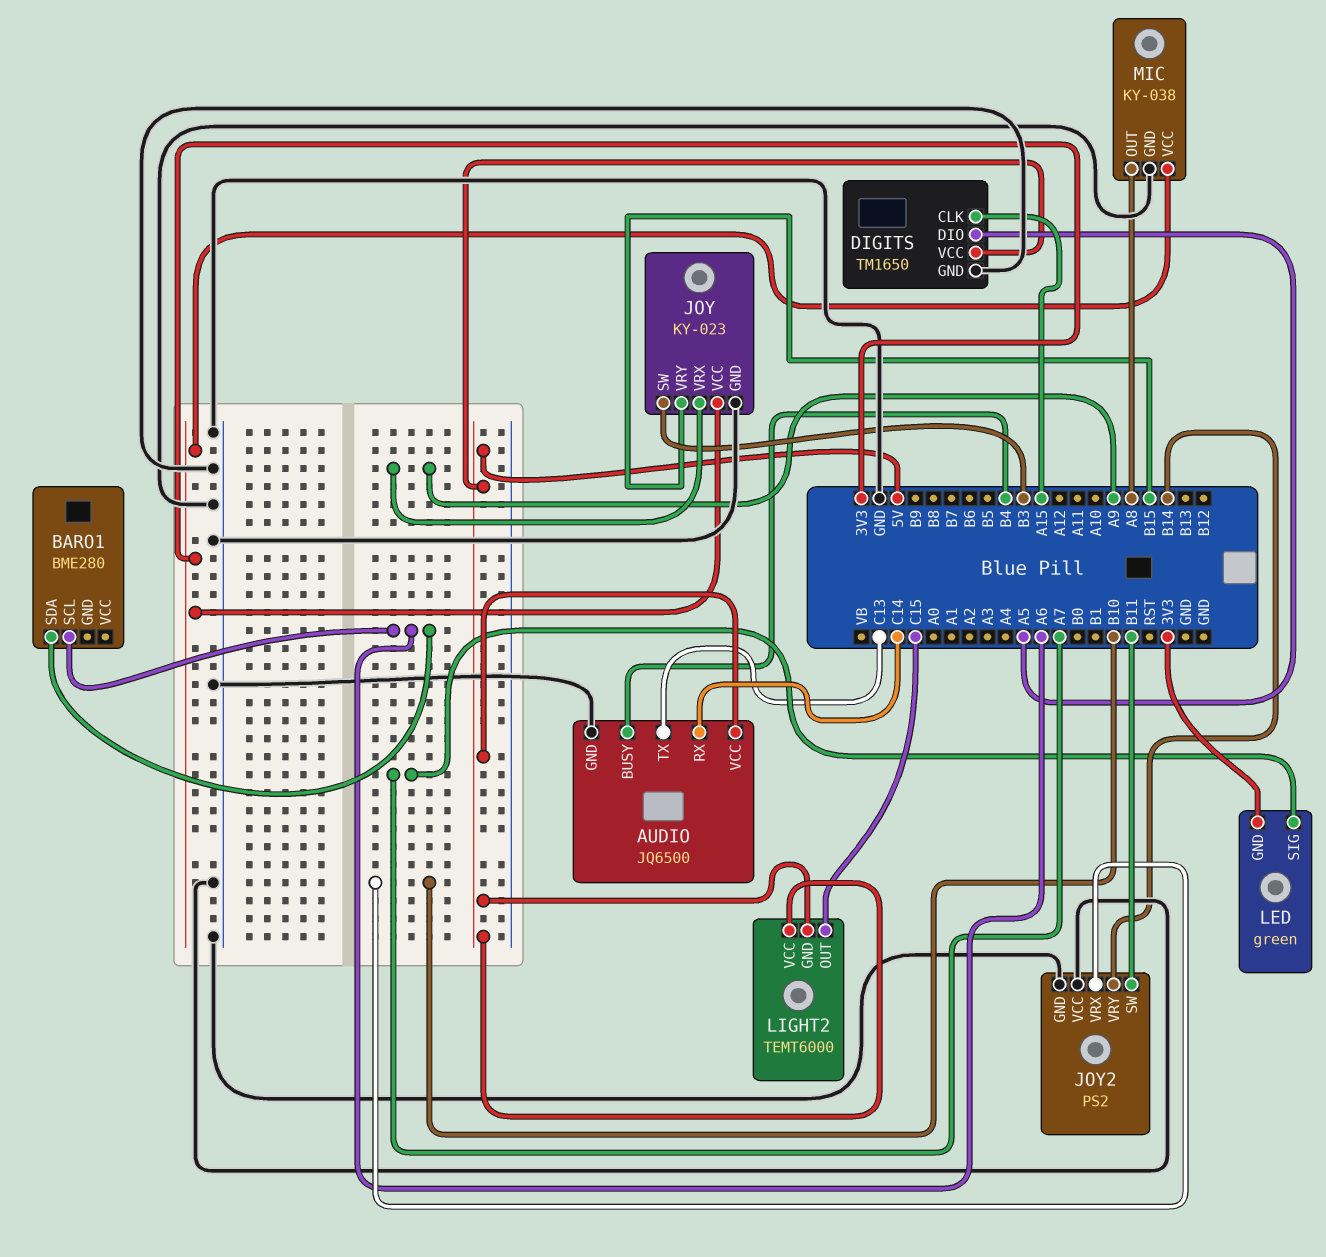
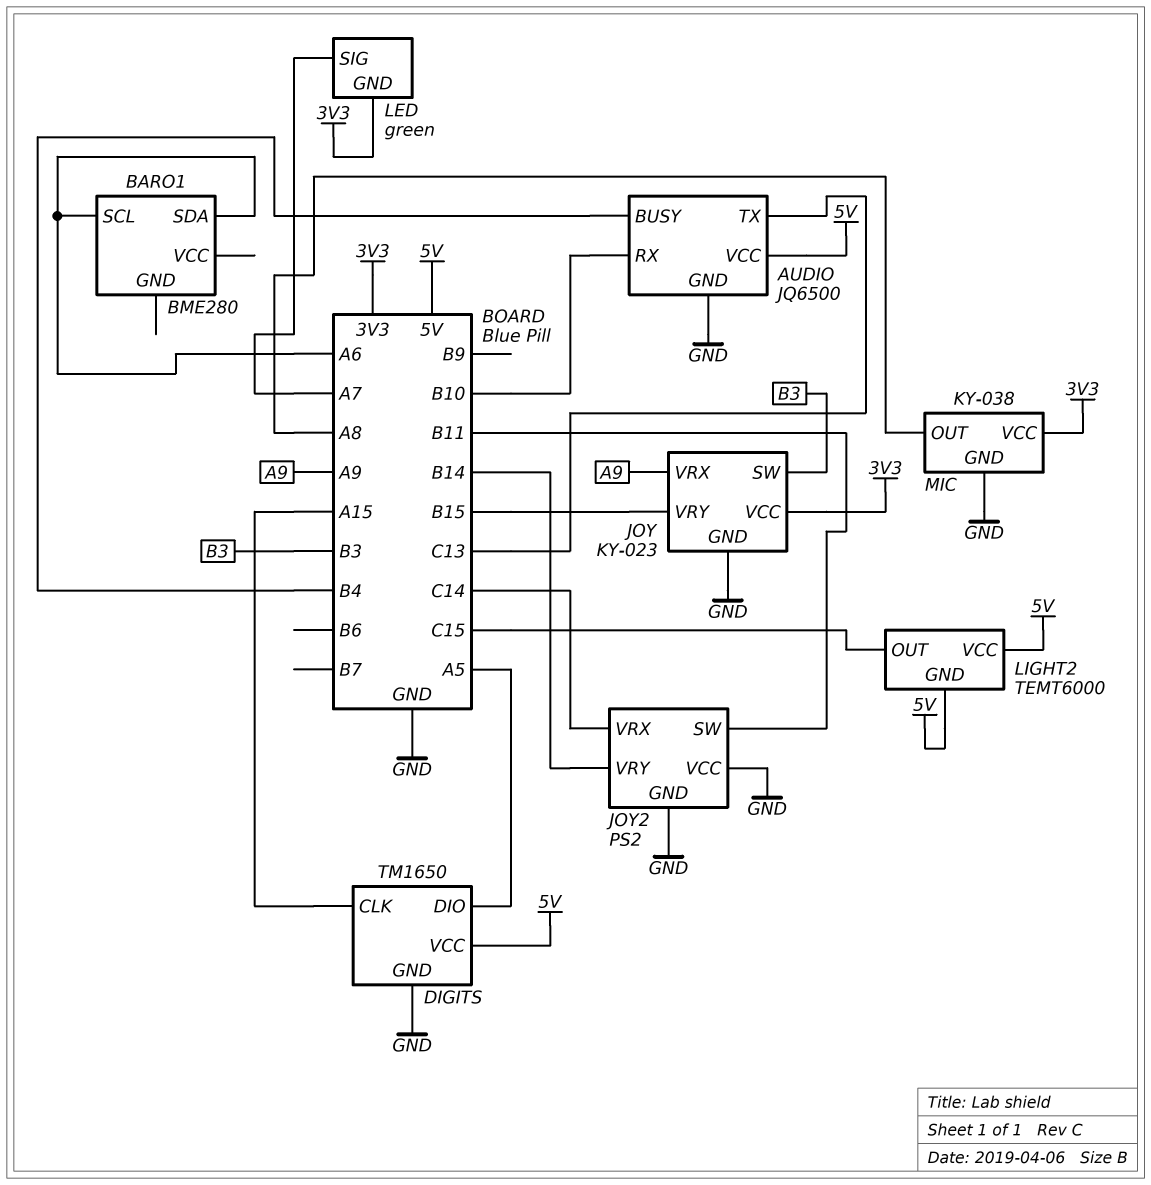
AUDIO pin RX: C14 -> B10
JOY2 pin VRX: B10 -> C14

